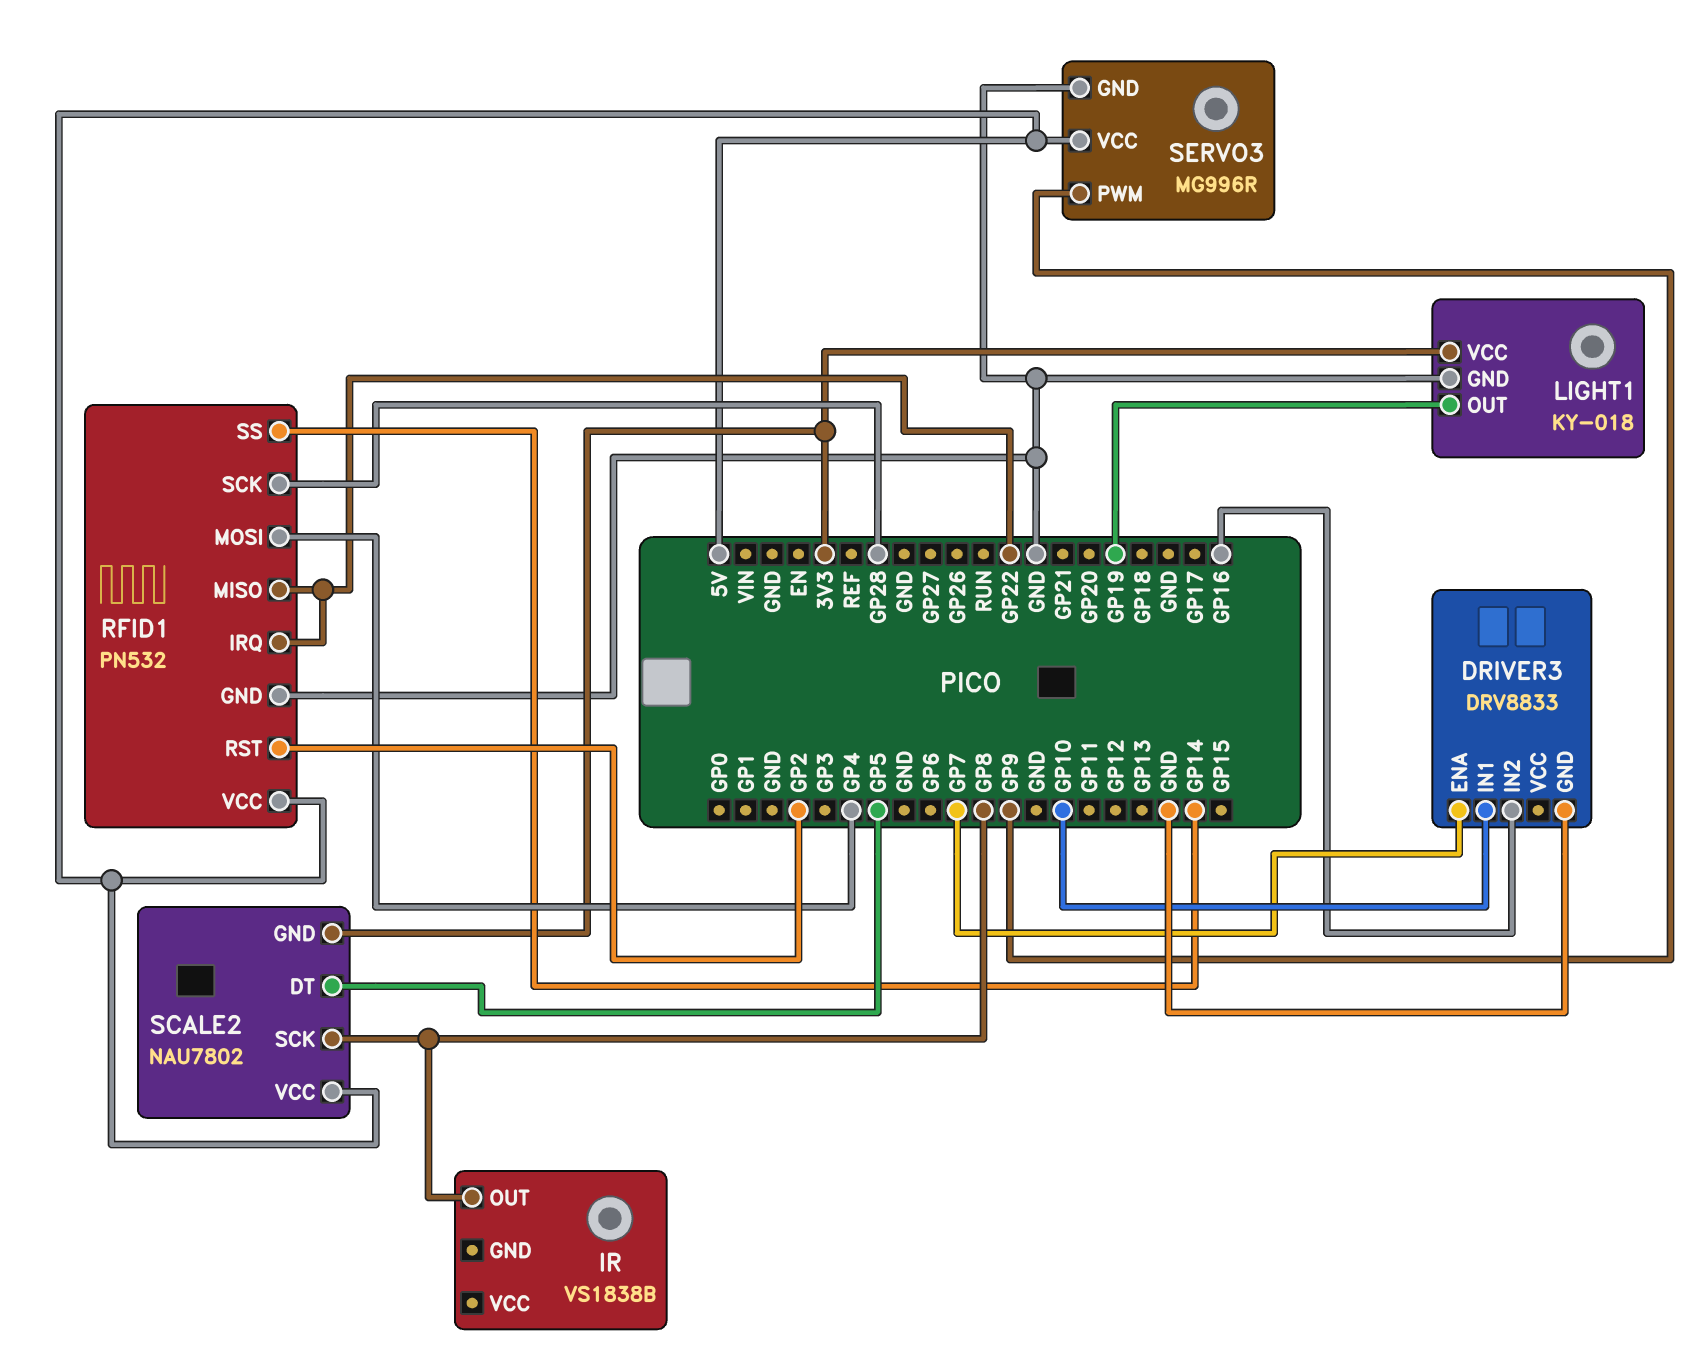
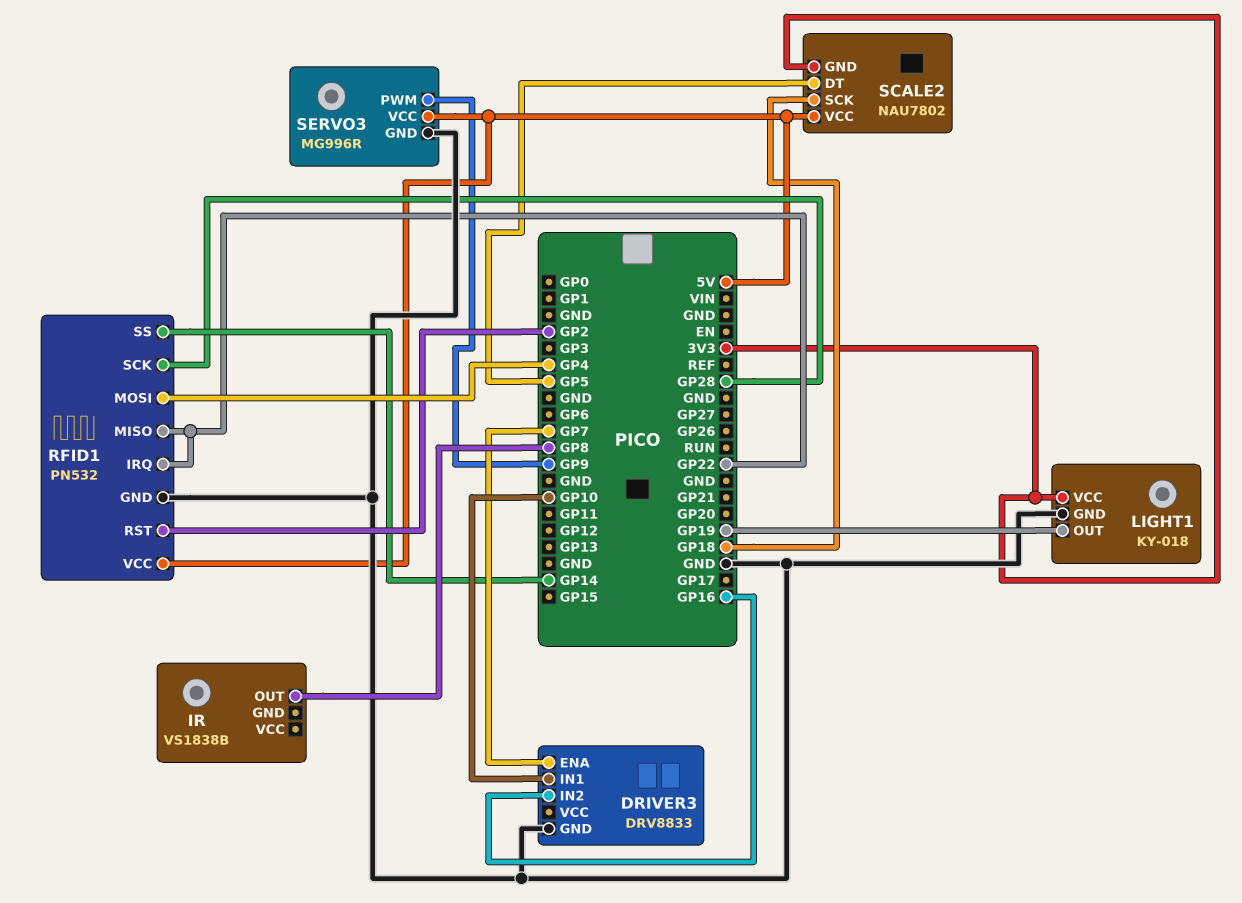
SCALE2 pin SCK: GP8 -> GP18

